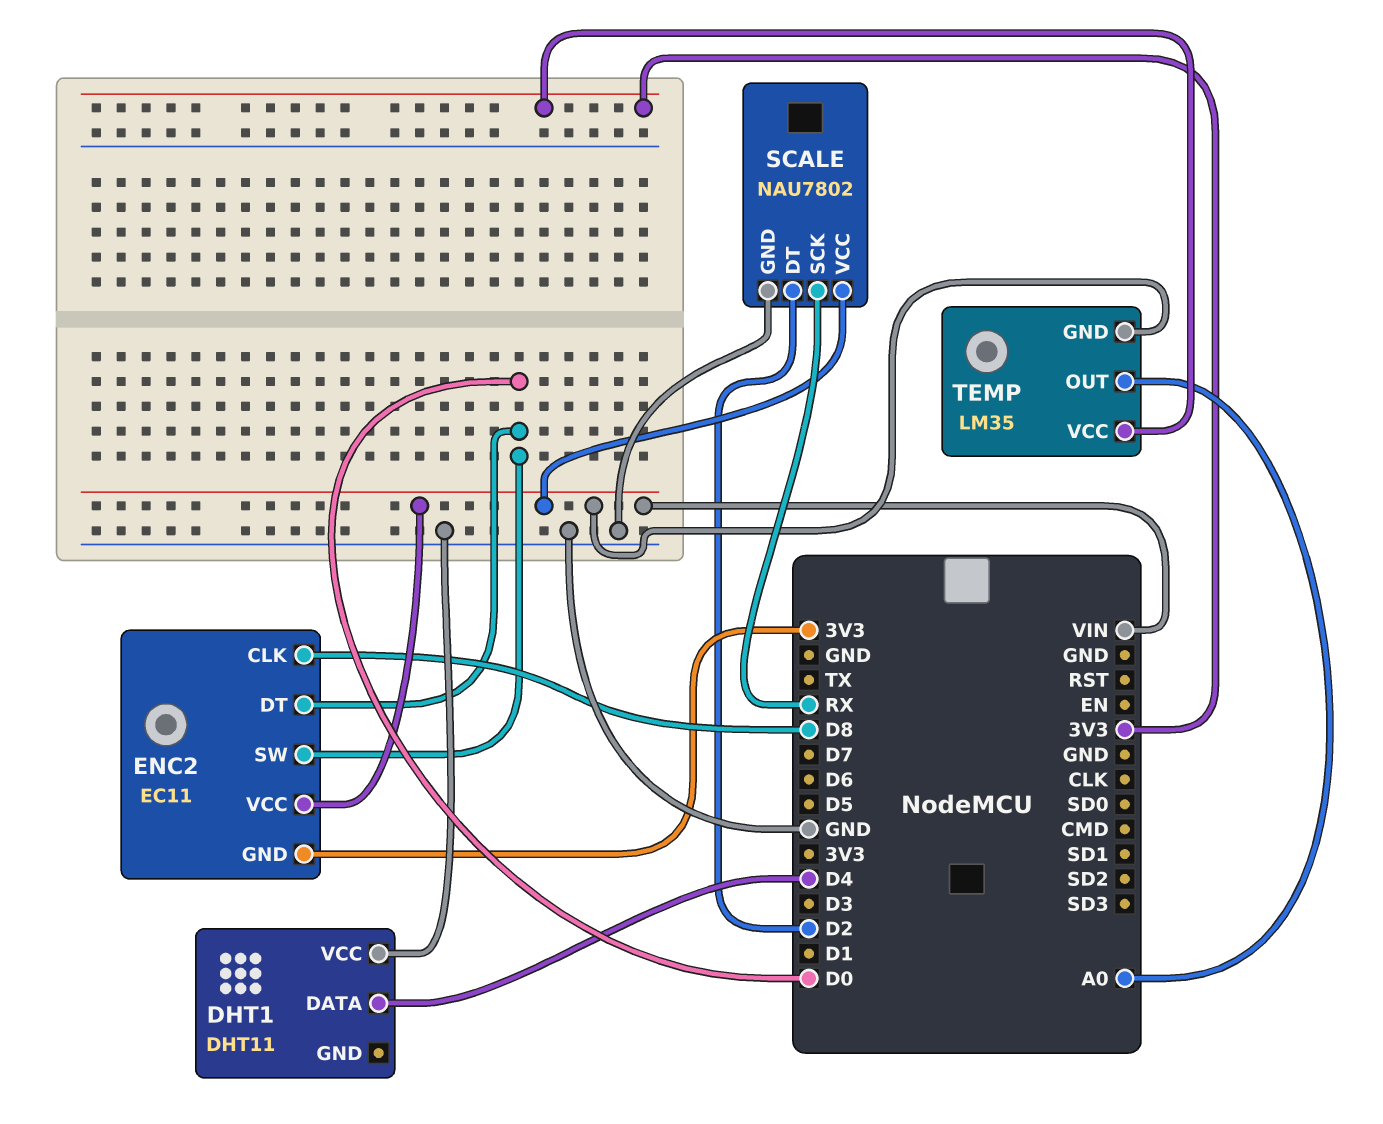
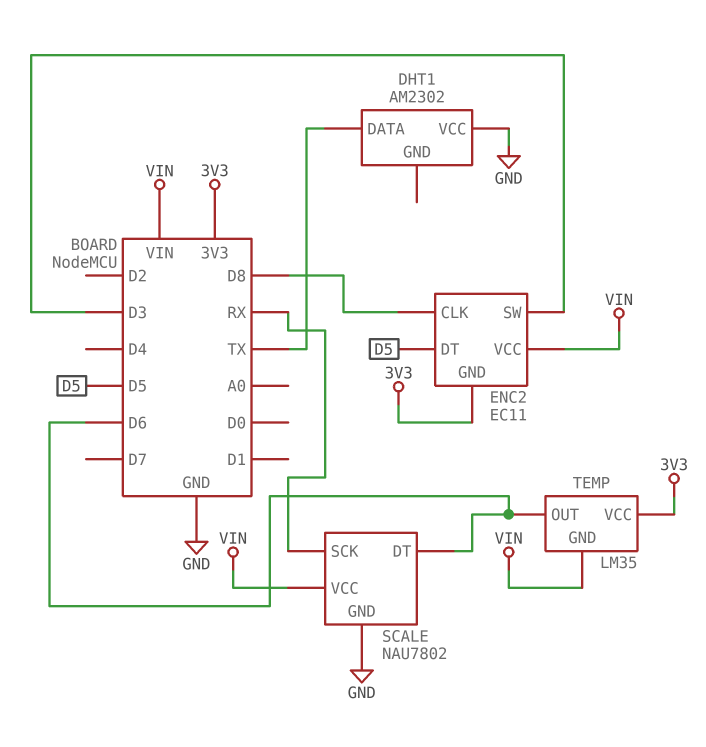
DHT1: DHT11 -> AM2302
DHT1 pin DATA: D4 -> TX
ENC2 pin DT: D0 -> D5
ENC2 pin SW: D0 -> D3
SCALE pin DT: D2 -> D6
TEMP pin OUT: A0 -> D6

